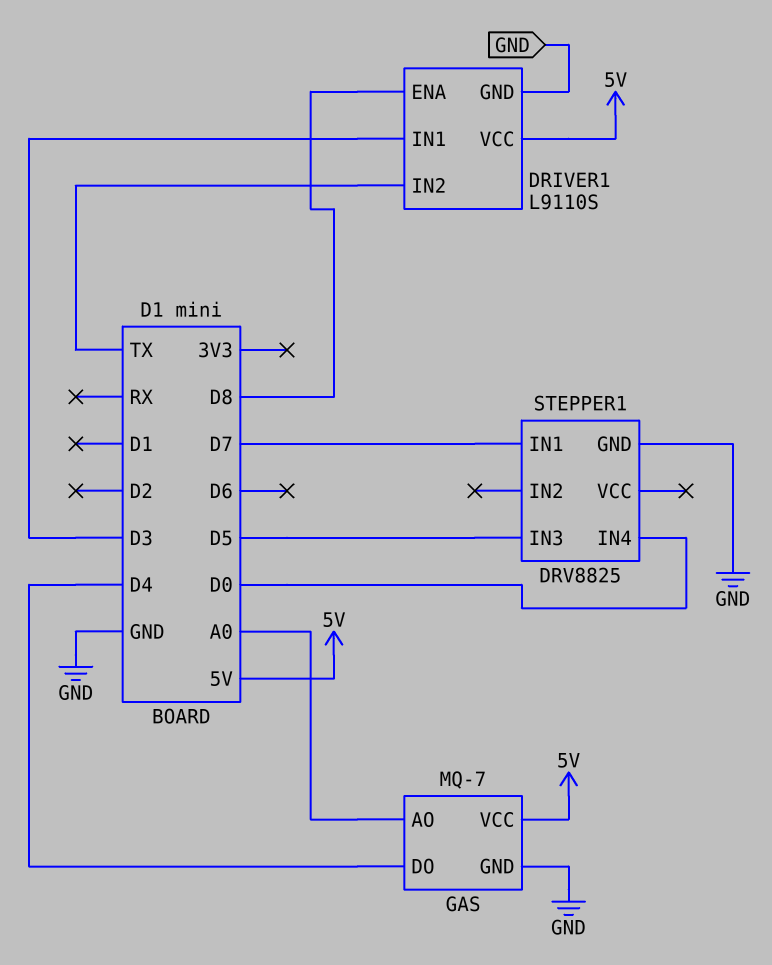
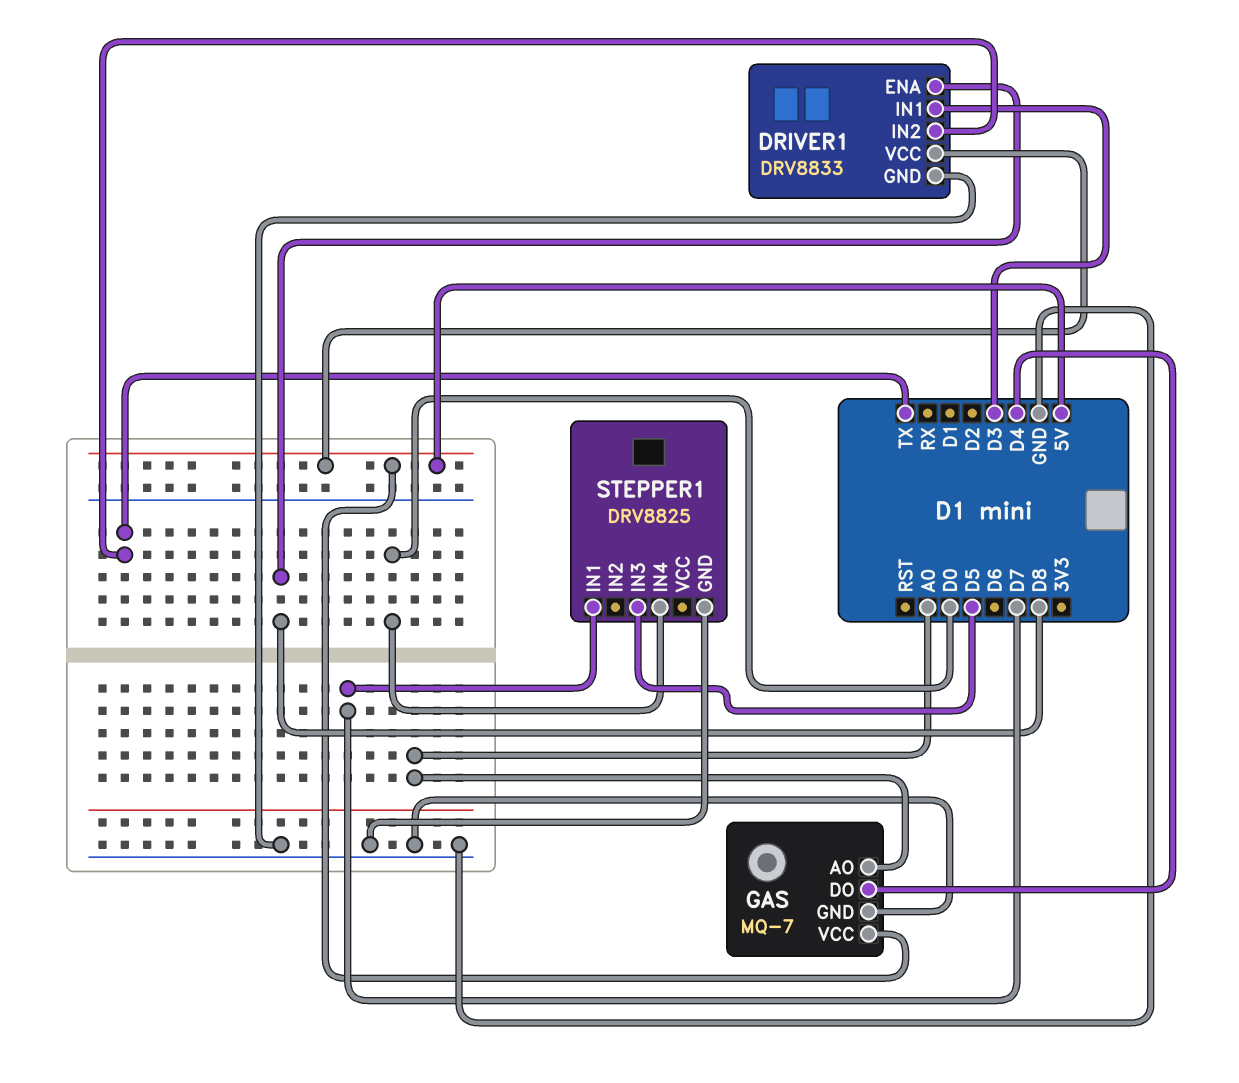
DRIVER1: L9110S -> DRV8833

